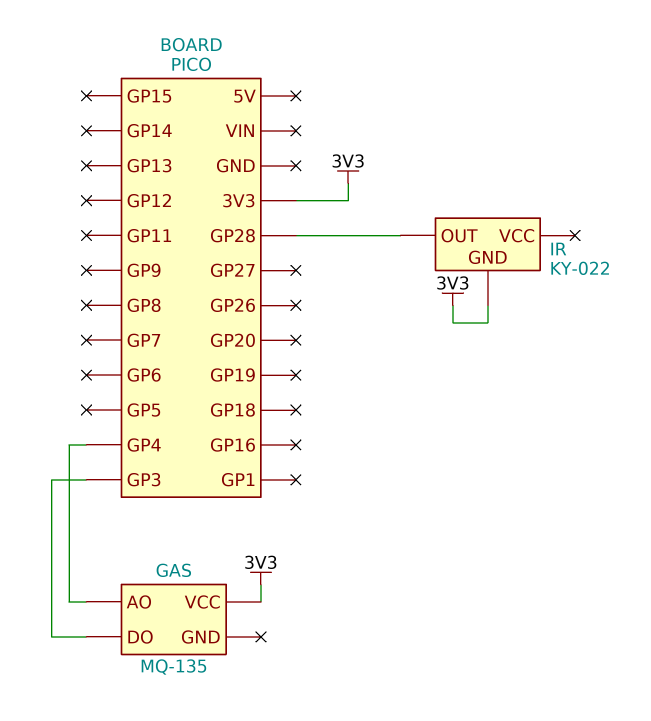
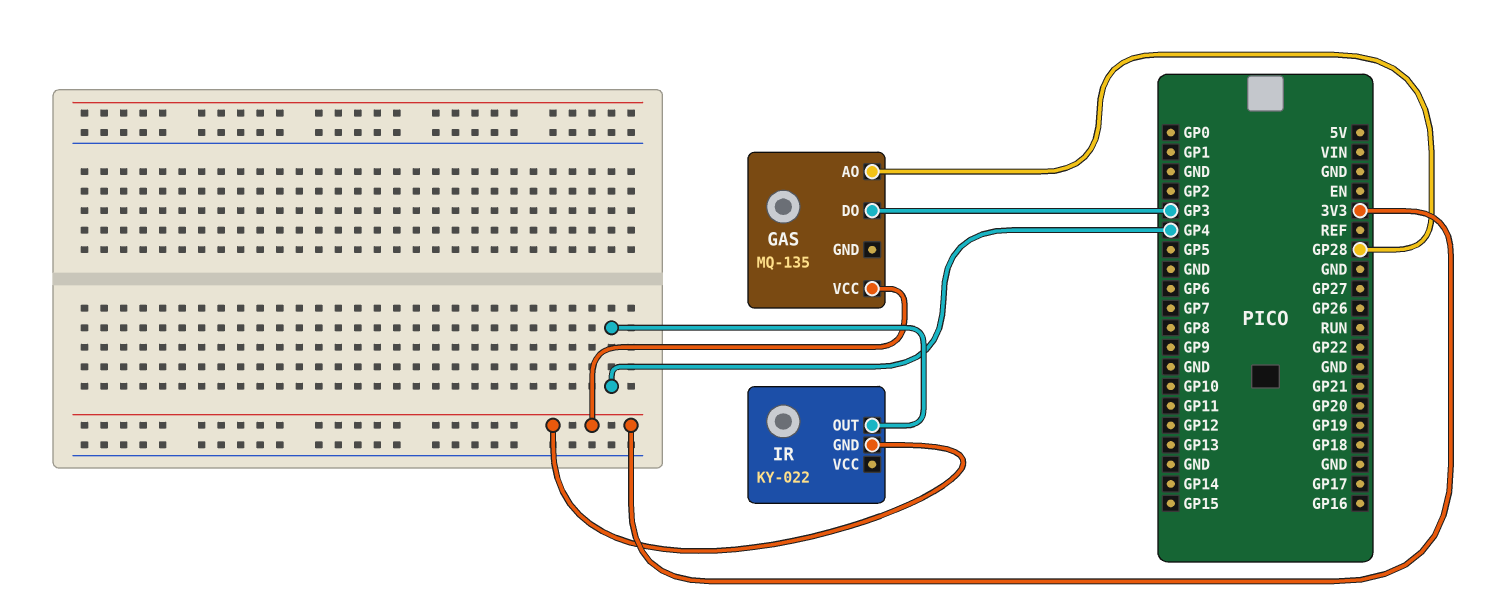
GAS pin AO: GP4 -> GP28
IR pin OUT: GP28 -> GP4

